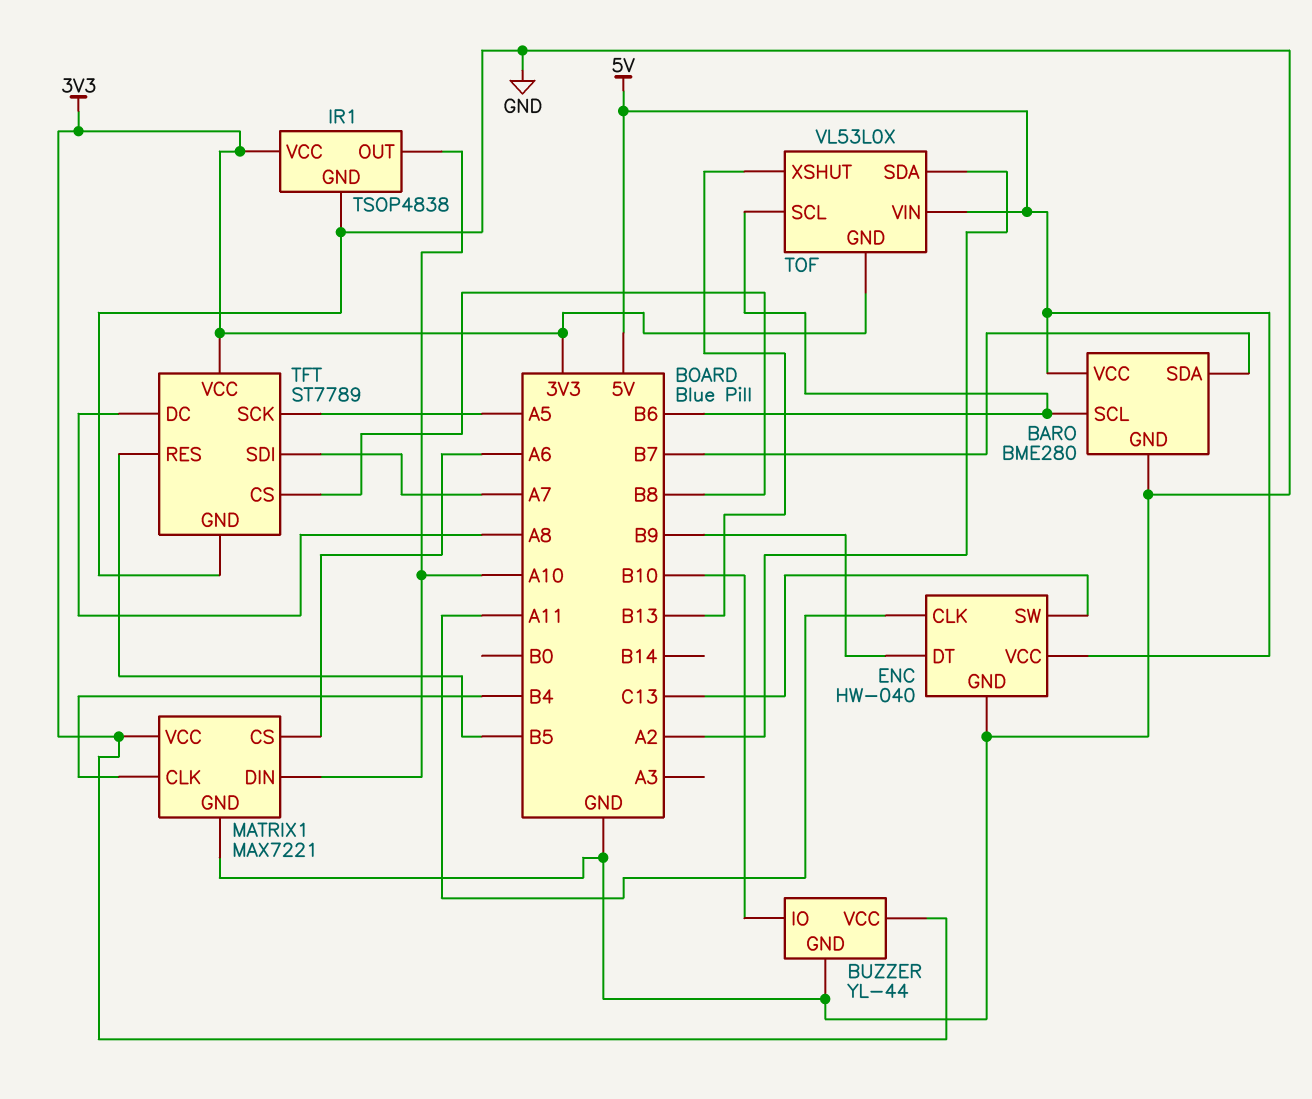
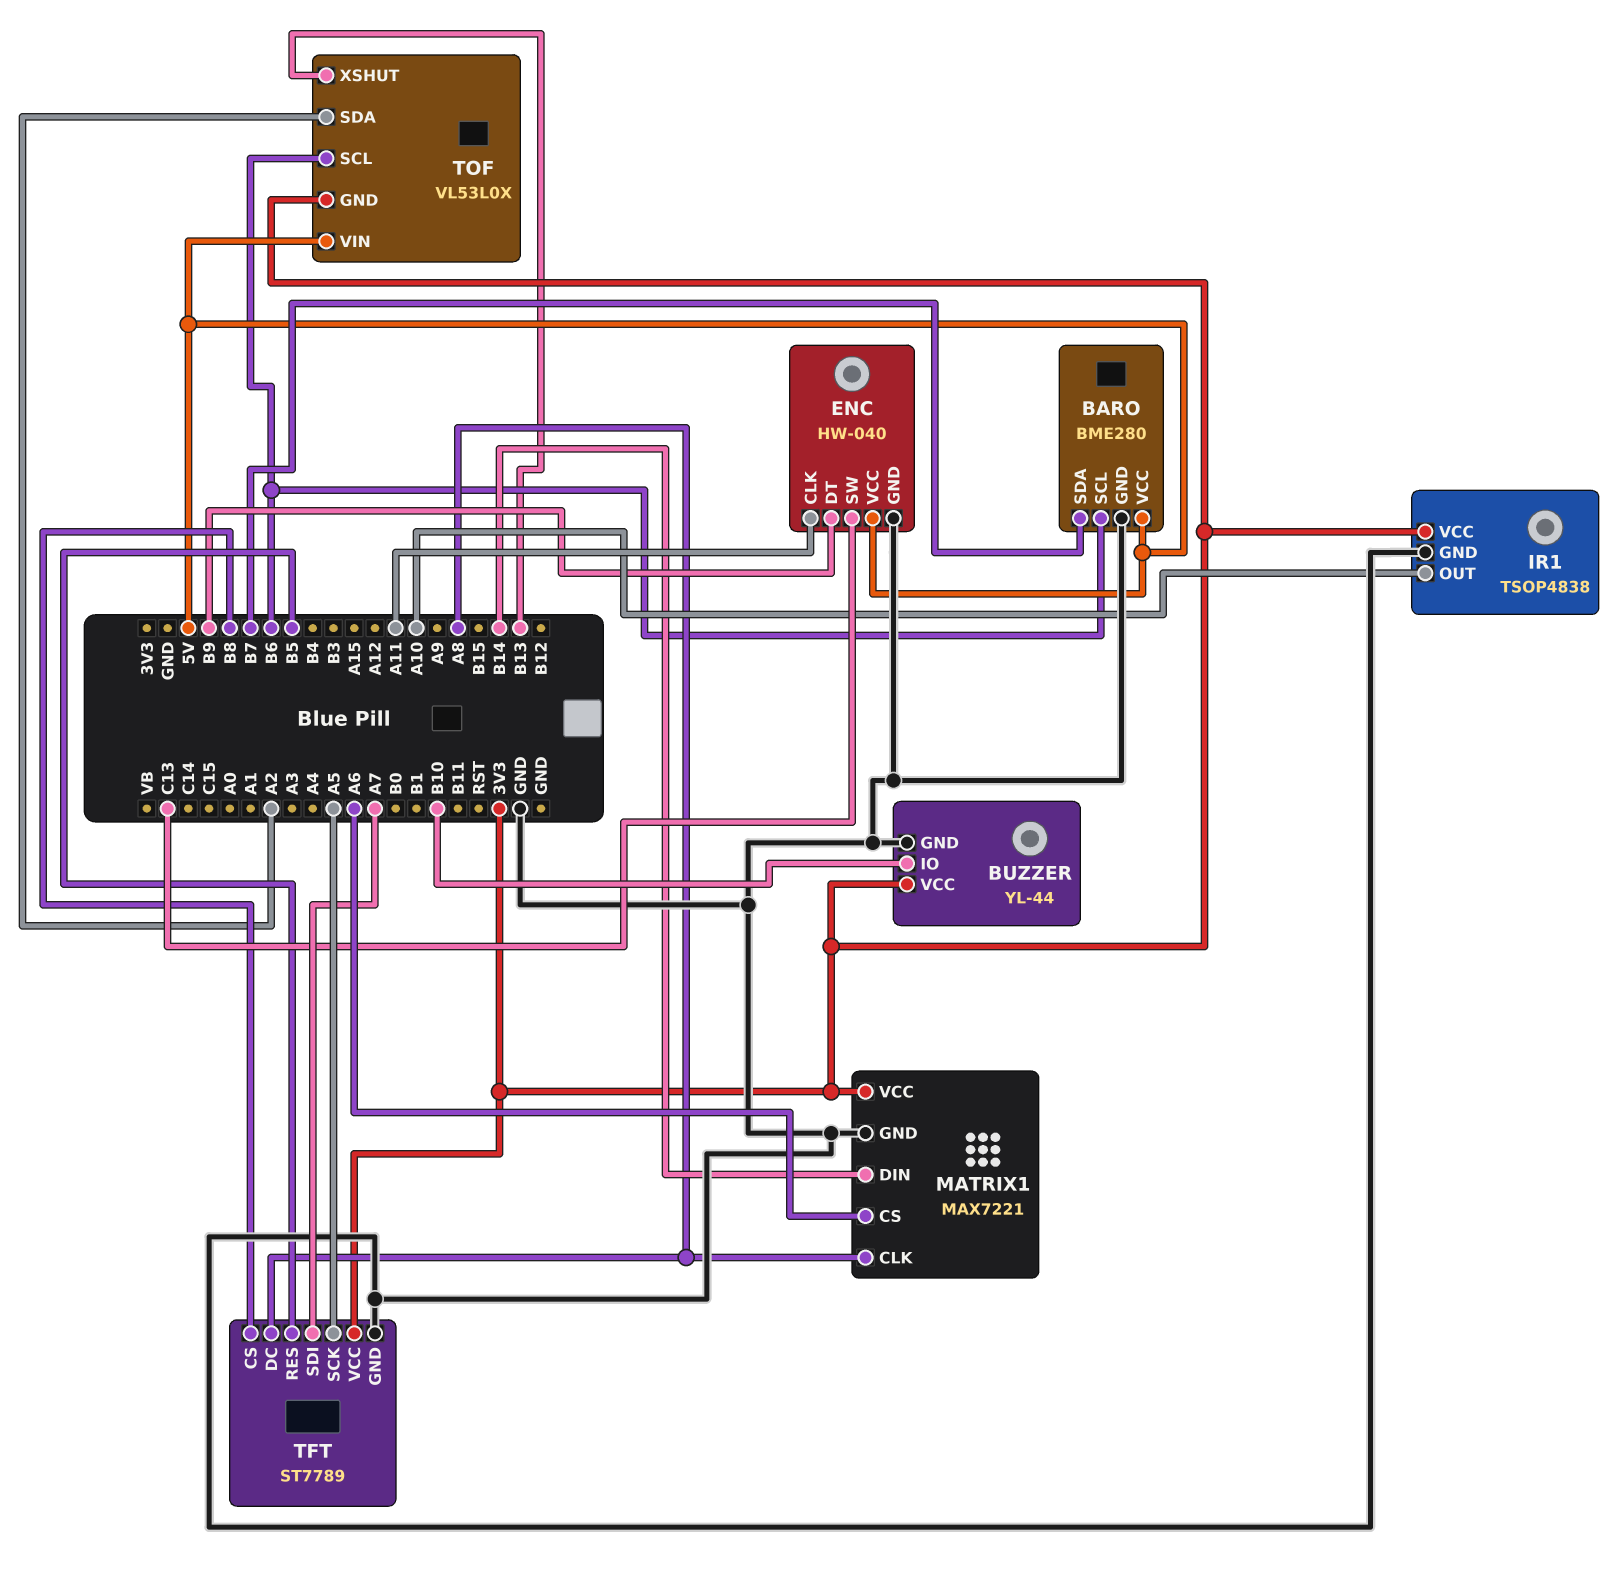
MATRIX1 pin CLK: B4 -> A8
MATRIX1 pin DIN: A10 -> B14

